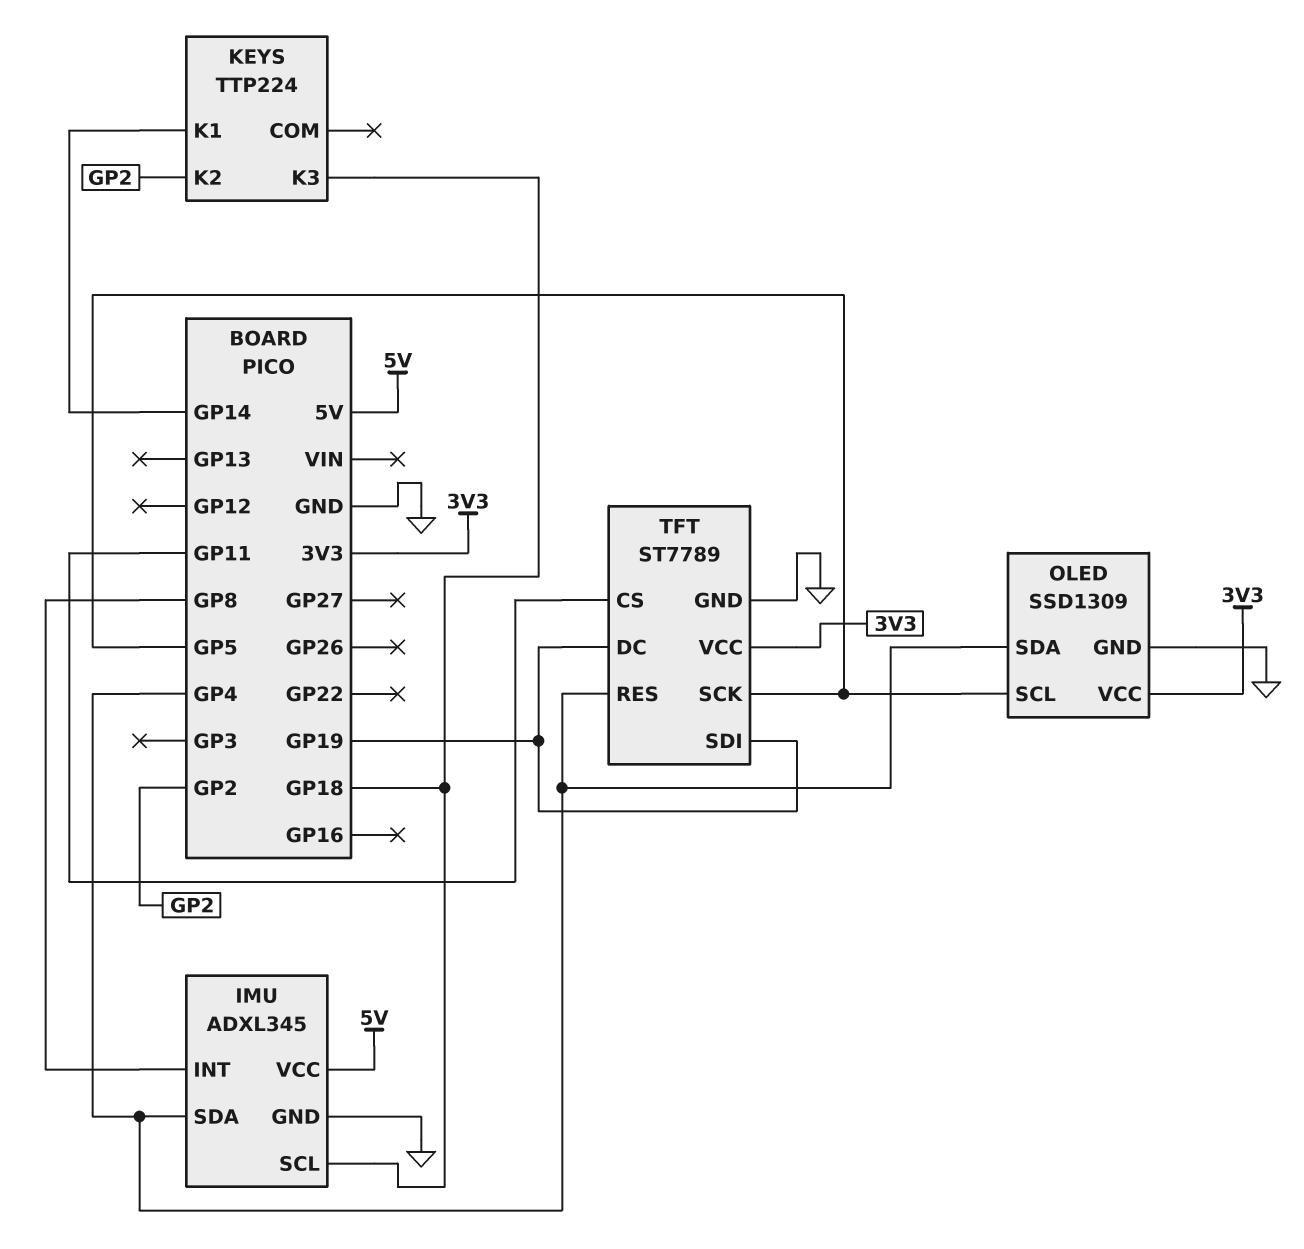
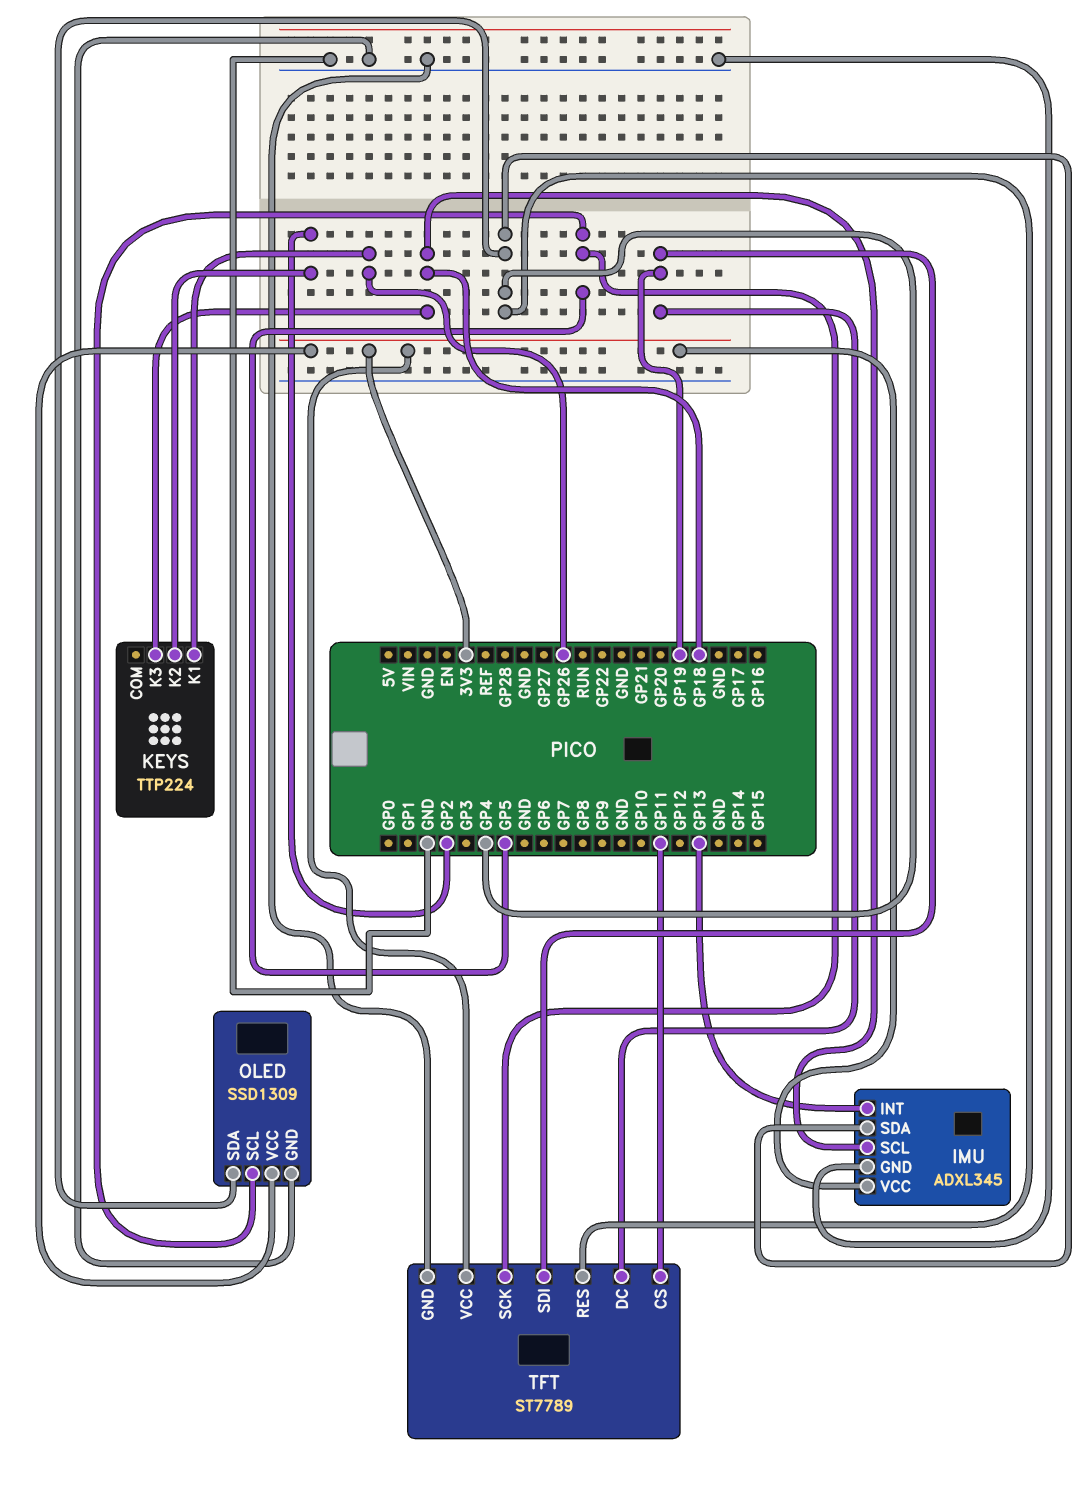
IMU pin INT: GP8 -> GP13
IMU pin VCC: 5V -> 3V3
KEYS pin K1: GP14 -> GP26

